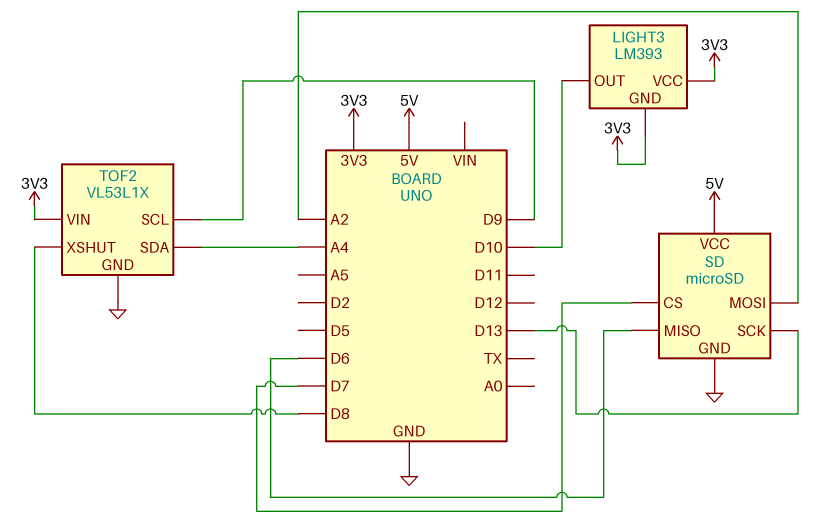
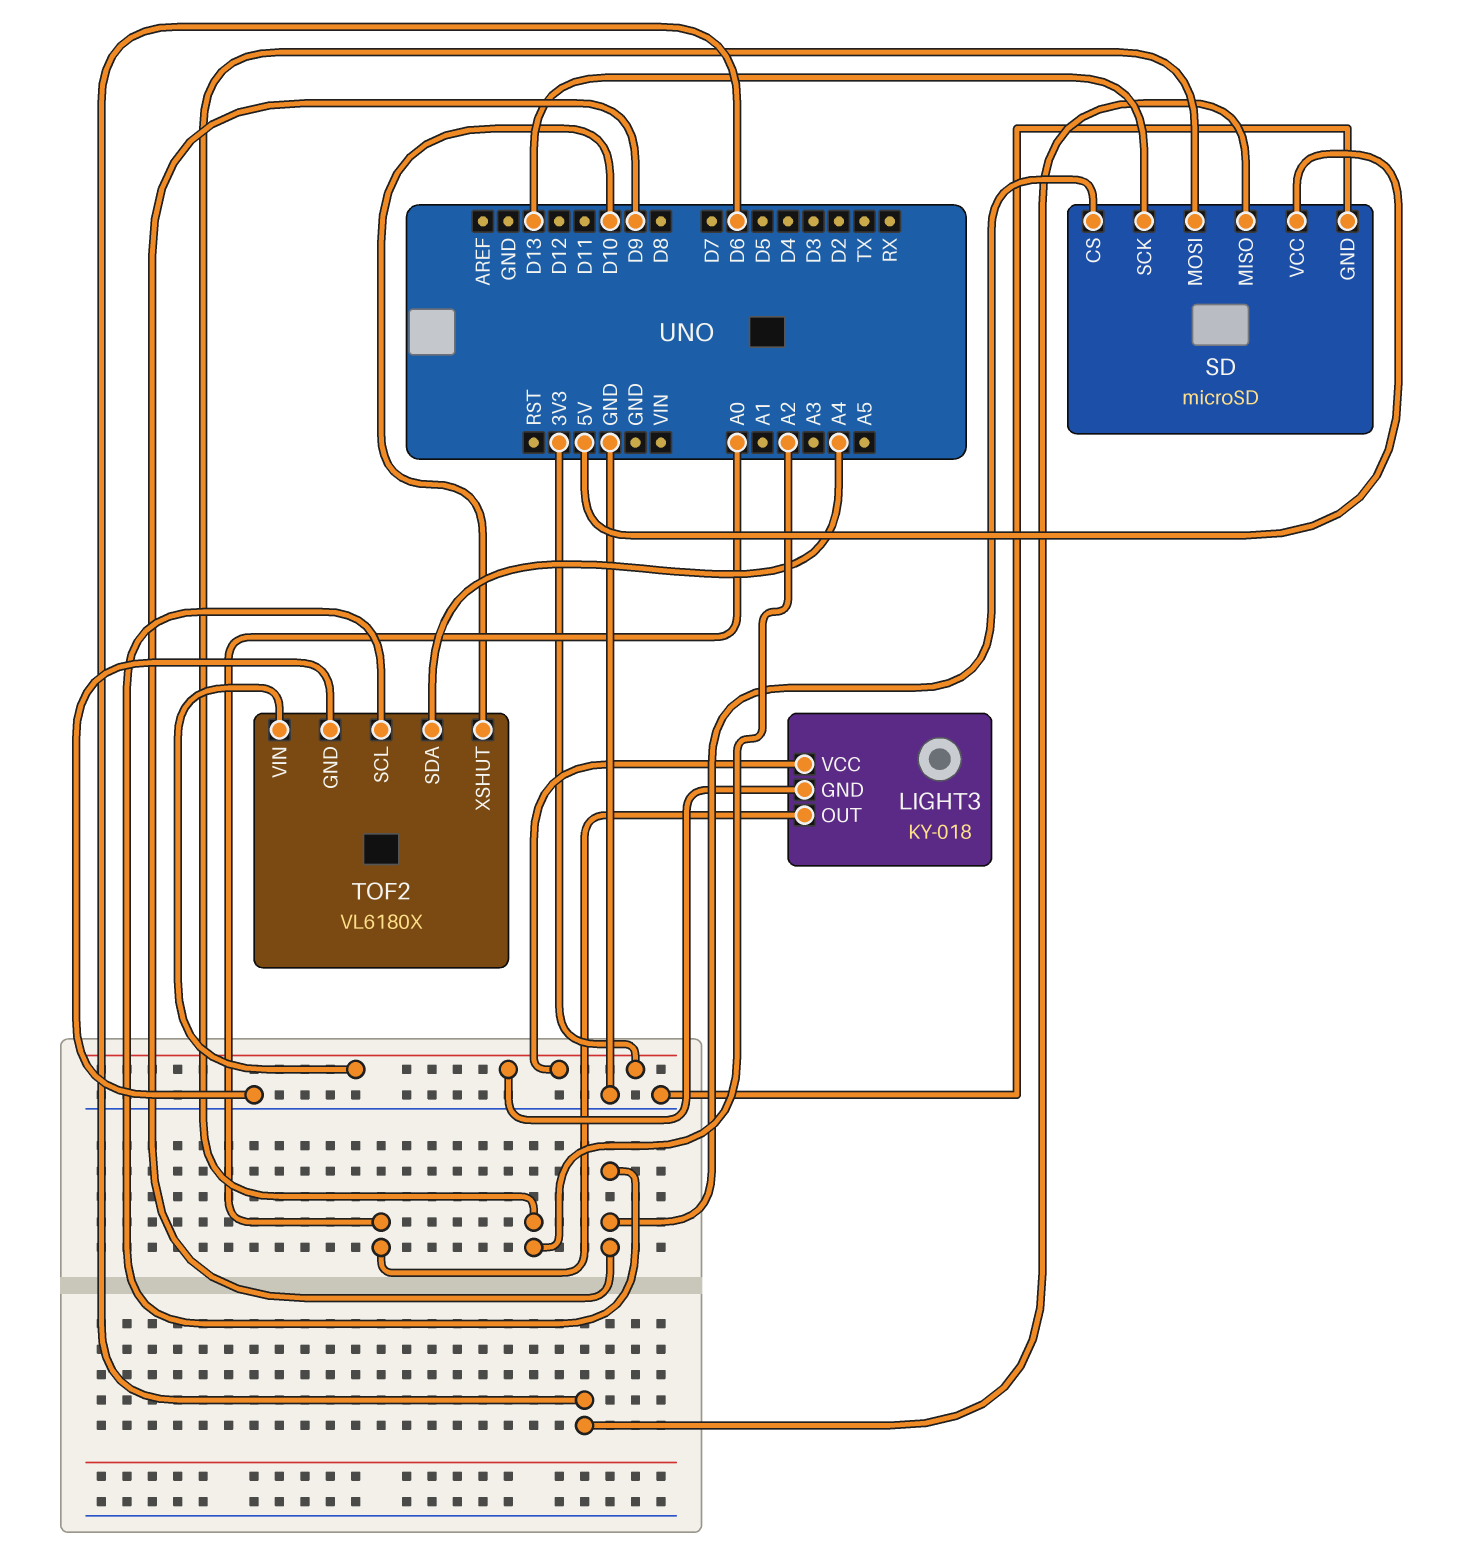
LIGHT3: LM393 -> KY-018
LIGHT3 pin OUT: D10 -> A0
SD pin CS: D7 -> D9
TOF2: VL53L1X -> VL6180X
TOF2 pin XSHUT: D8 -> D10

